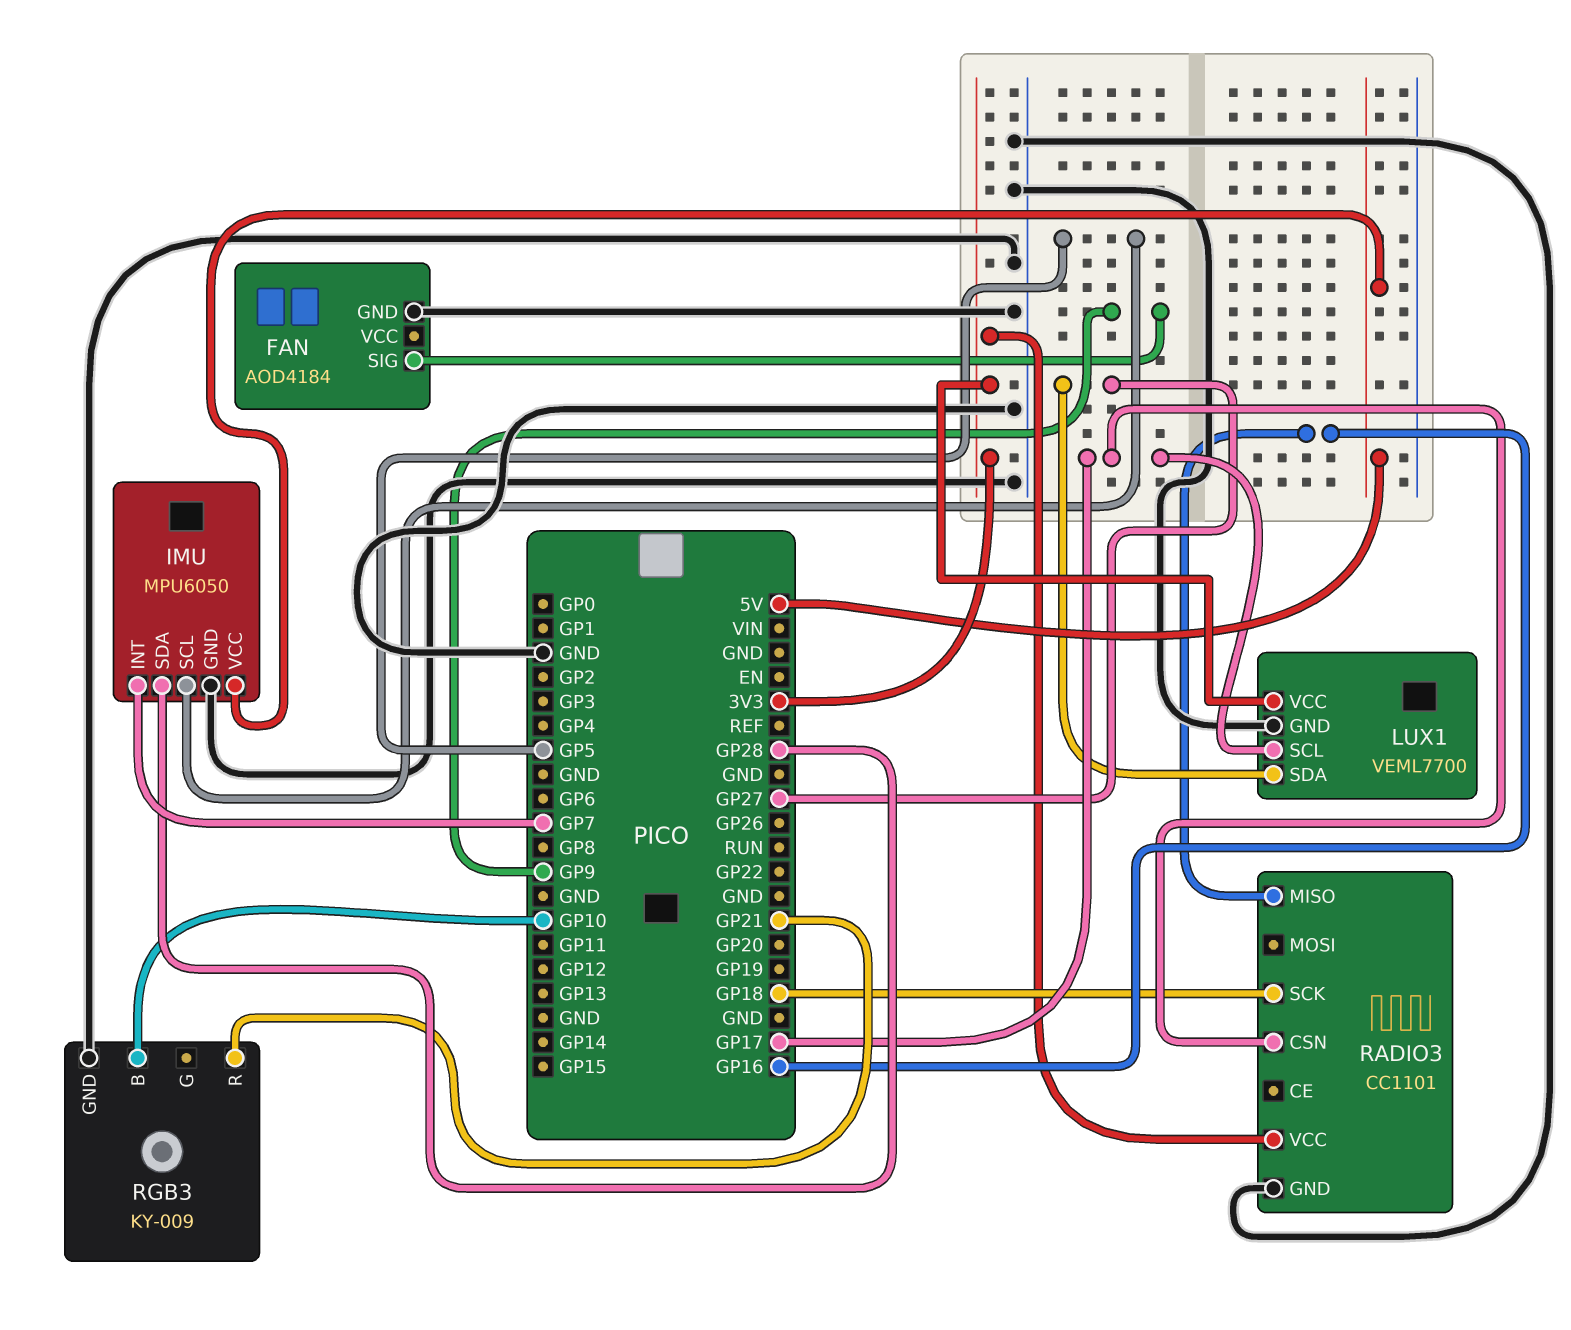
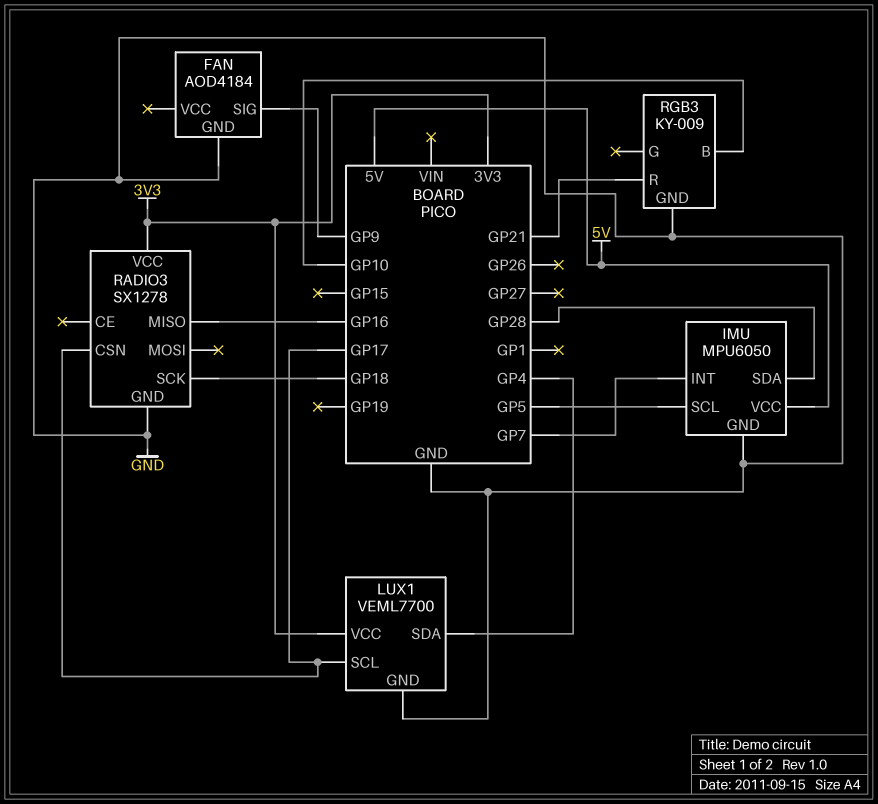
LUX1 pin SDA: GP27 -> GP4
RADIO3: CC1101 -> SX1278

